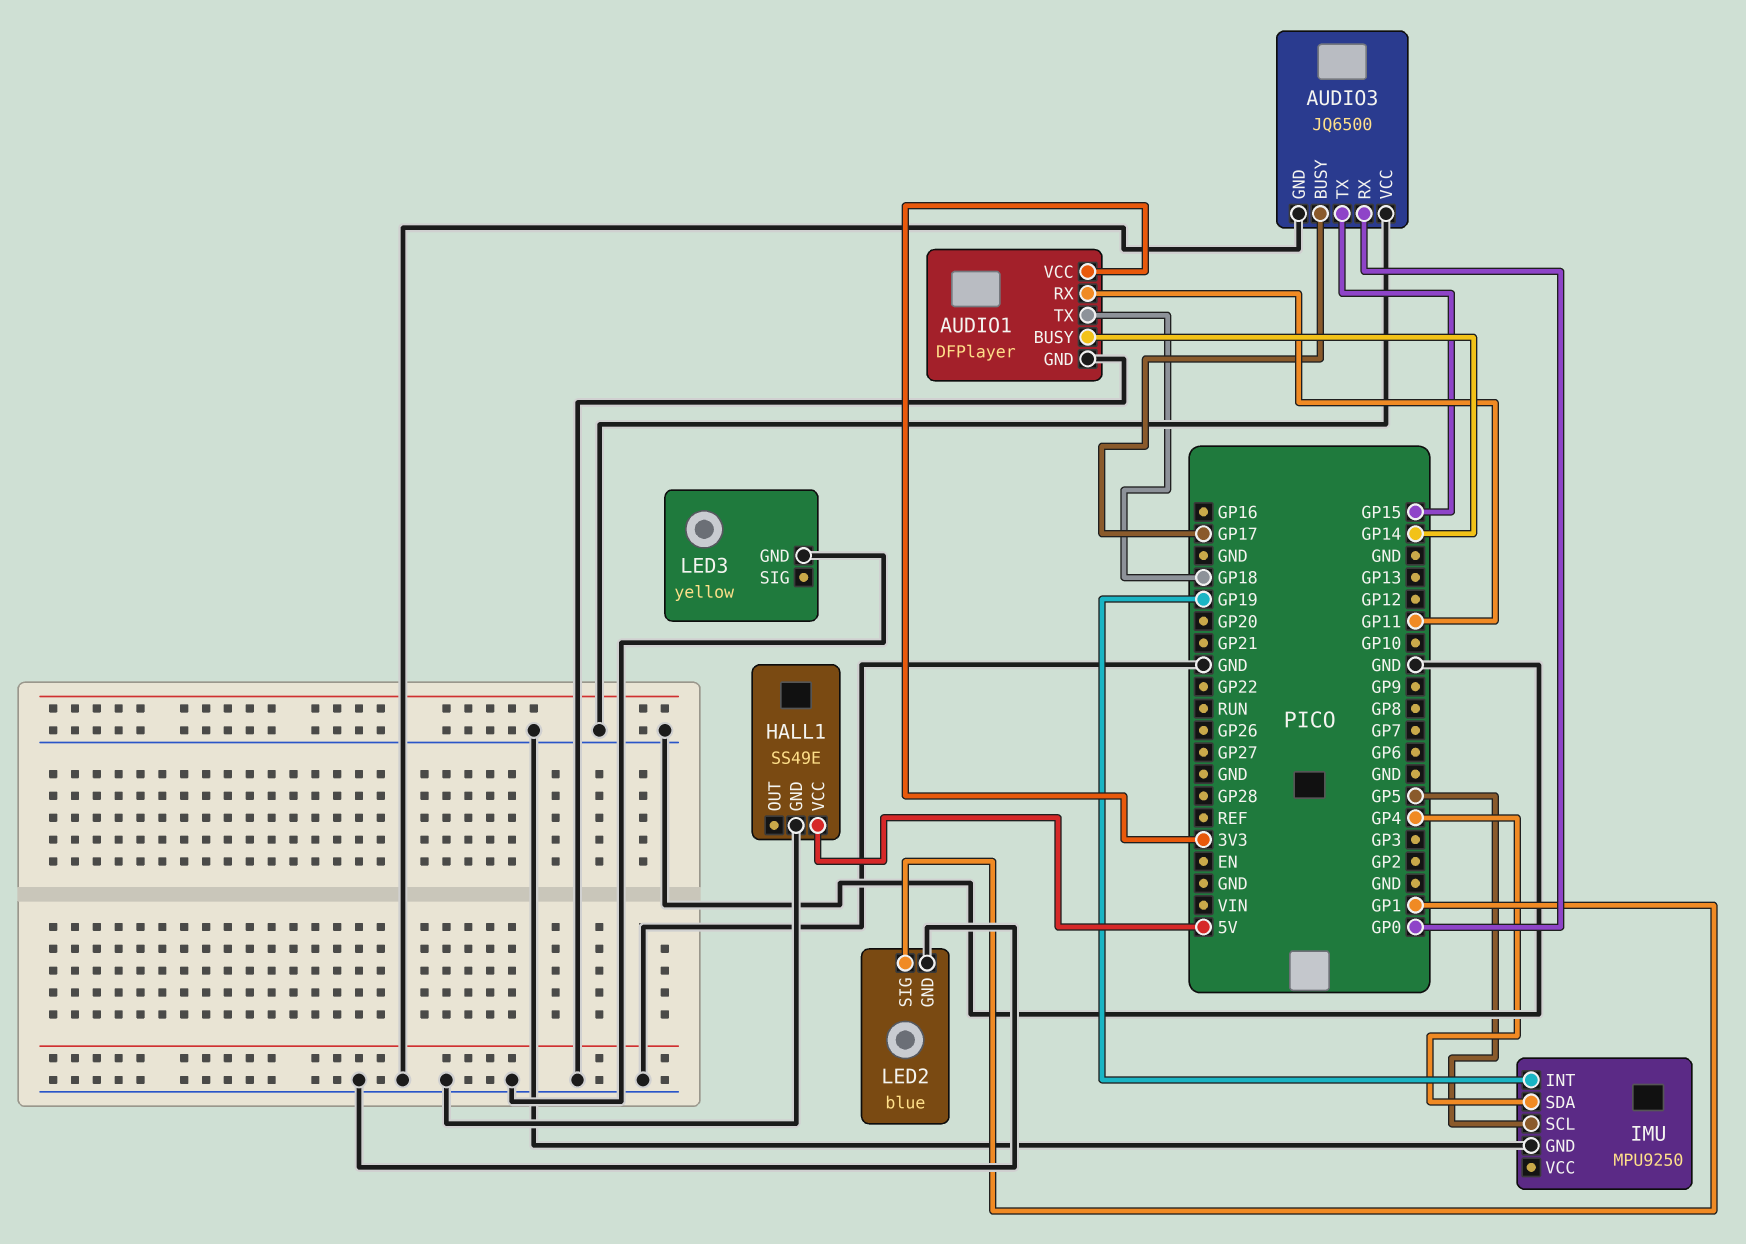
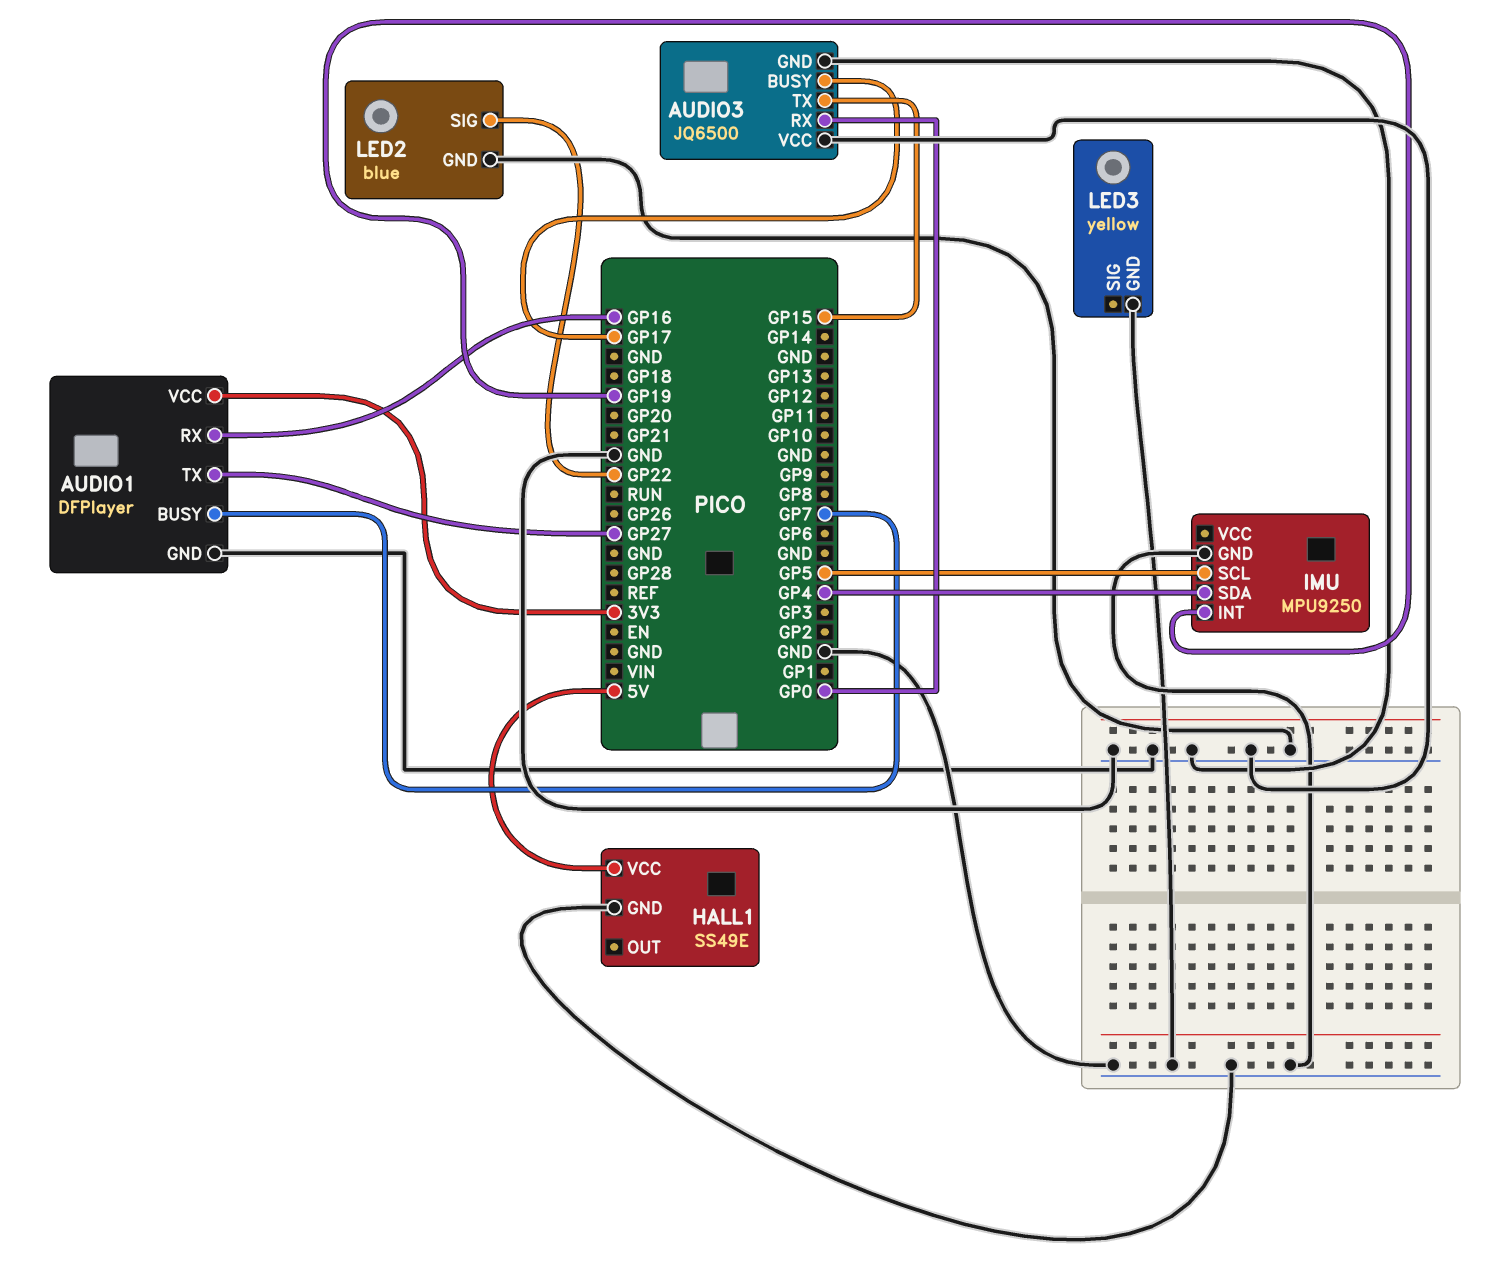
AUDIO1 pin BUSY: GP14 -> GP7
AUDIO1 pin RX: GP11 -> GP16
AUDIO1 pin TX: GP18 -> GP27
LED2 pin SIG: GP1 -> GP22

